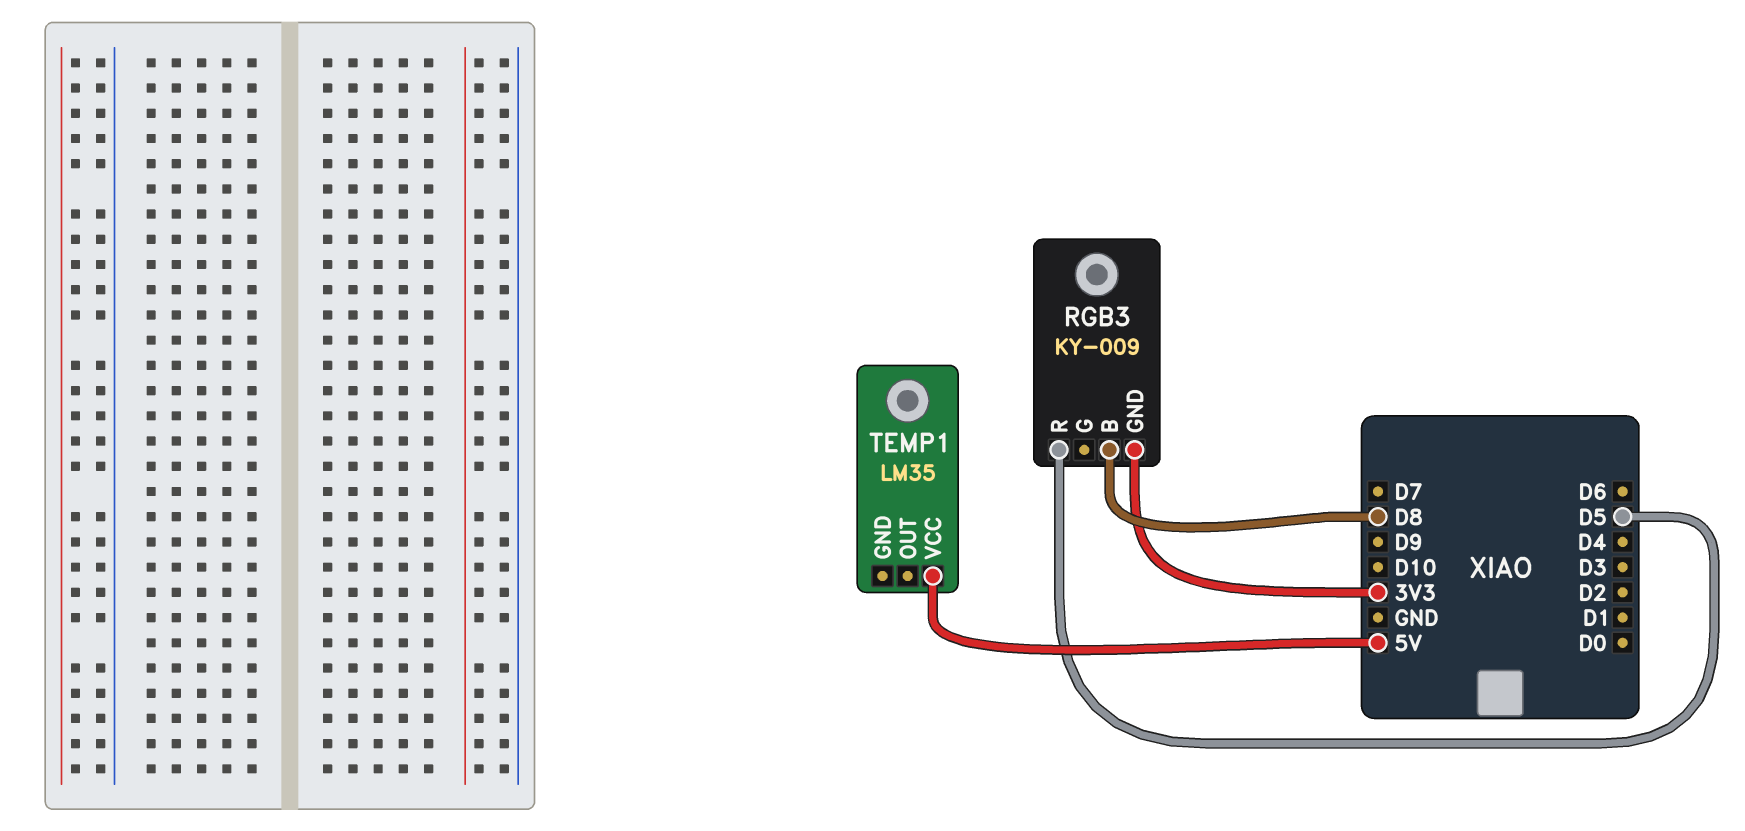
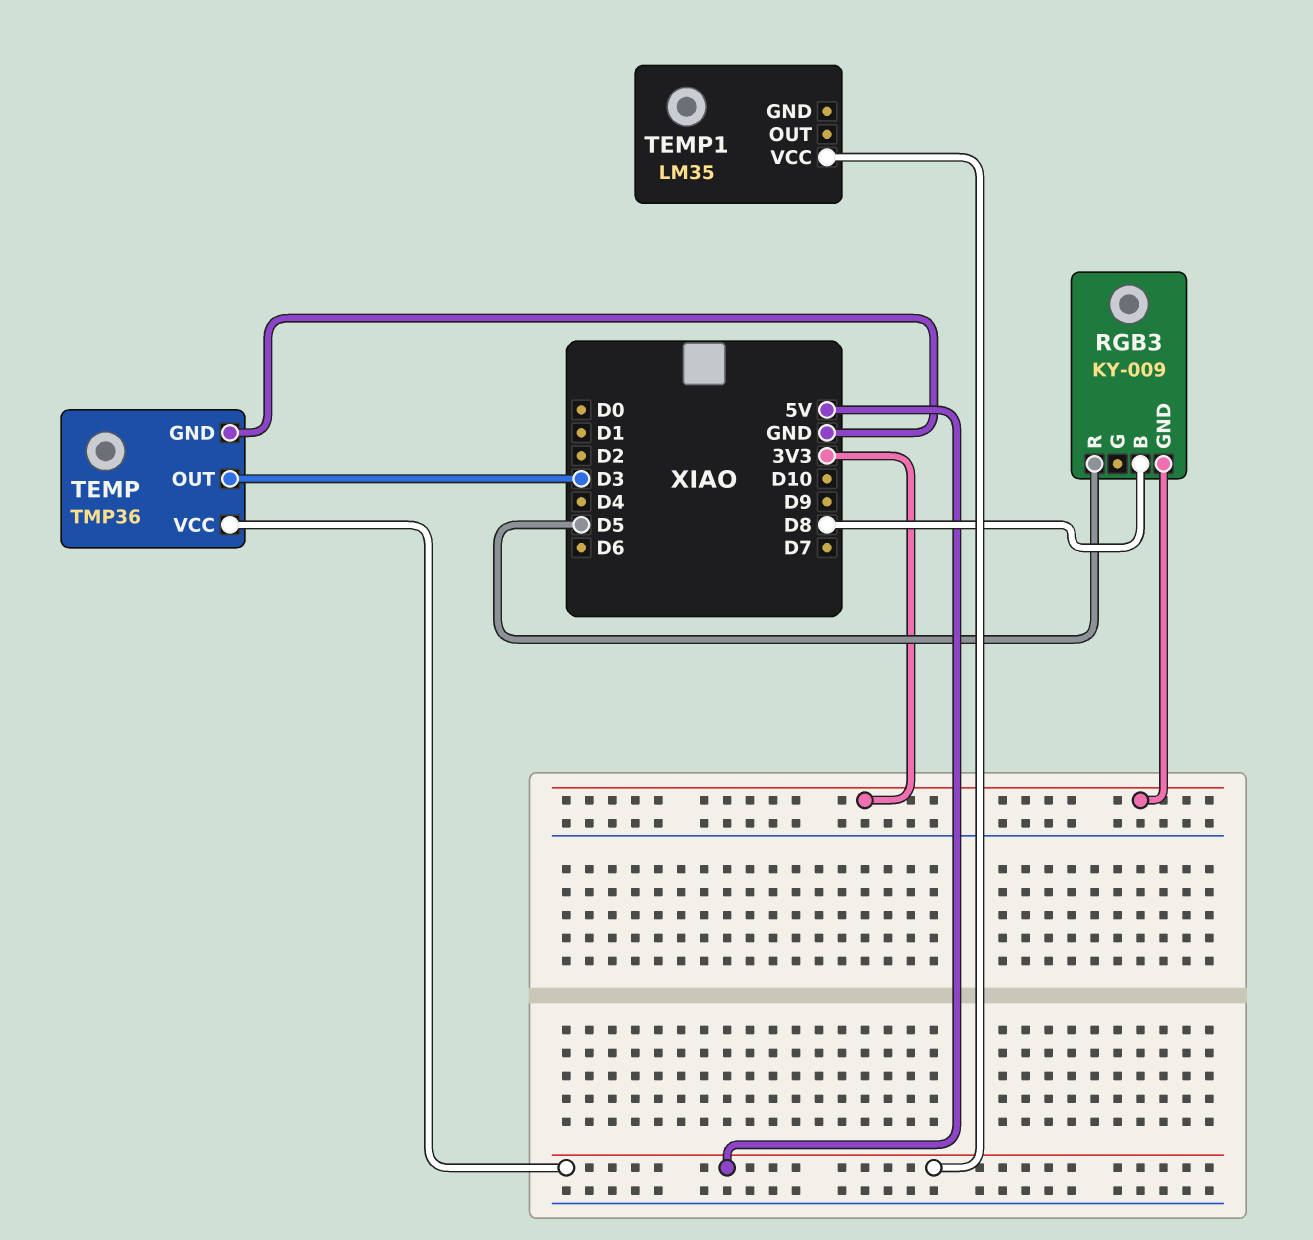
TEMP: none -> TMP36
TEMP pin GND: none -> GND
TEMP pin OUT: none -> D3
TEMP pin VCC: none -> 5V

